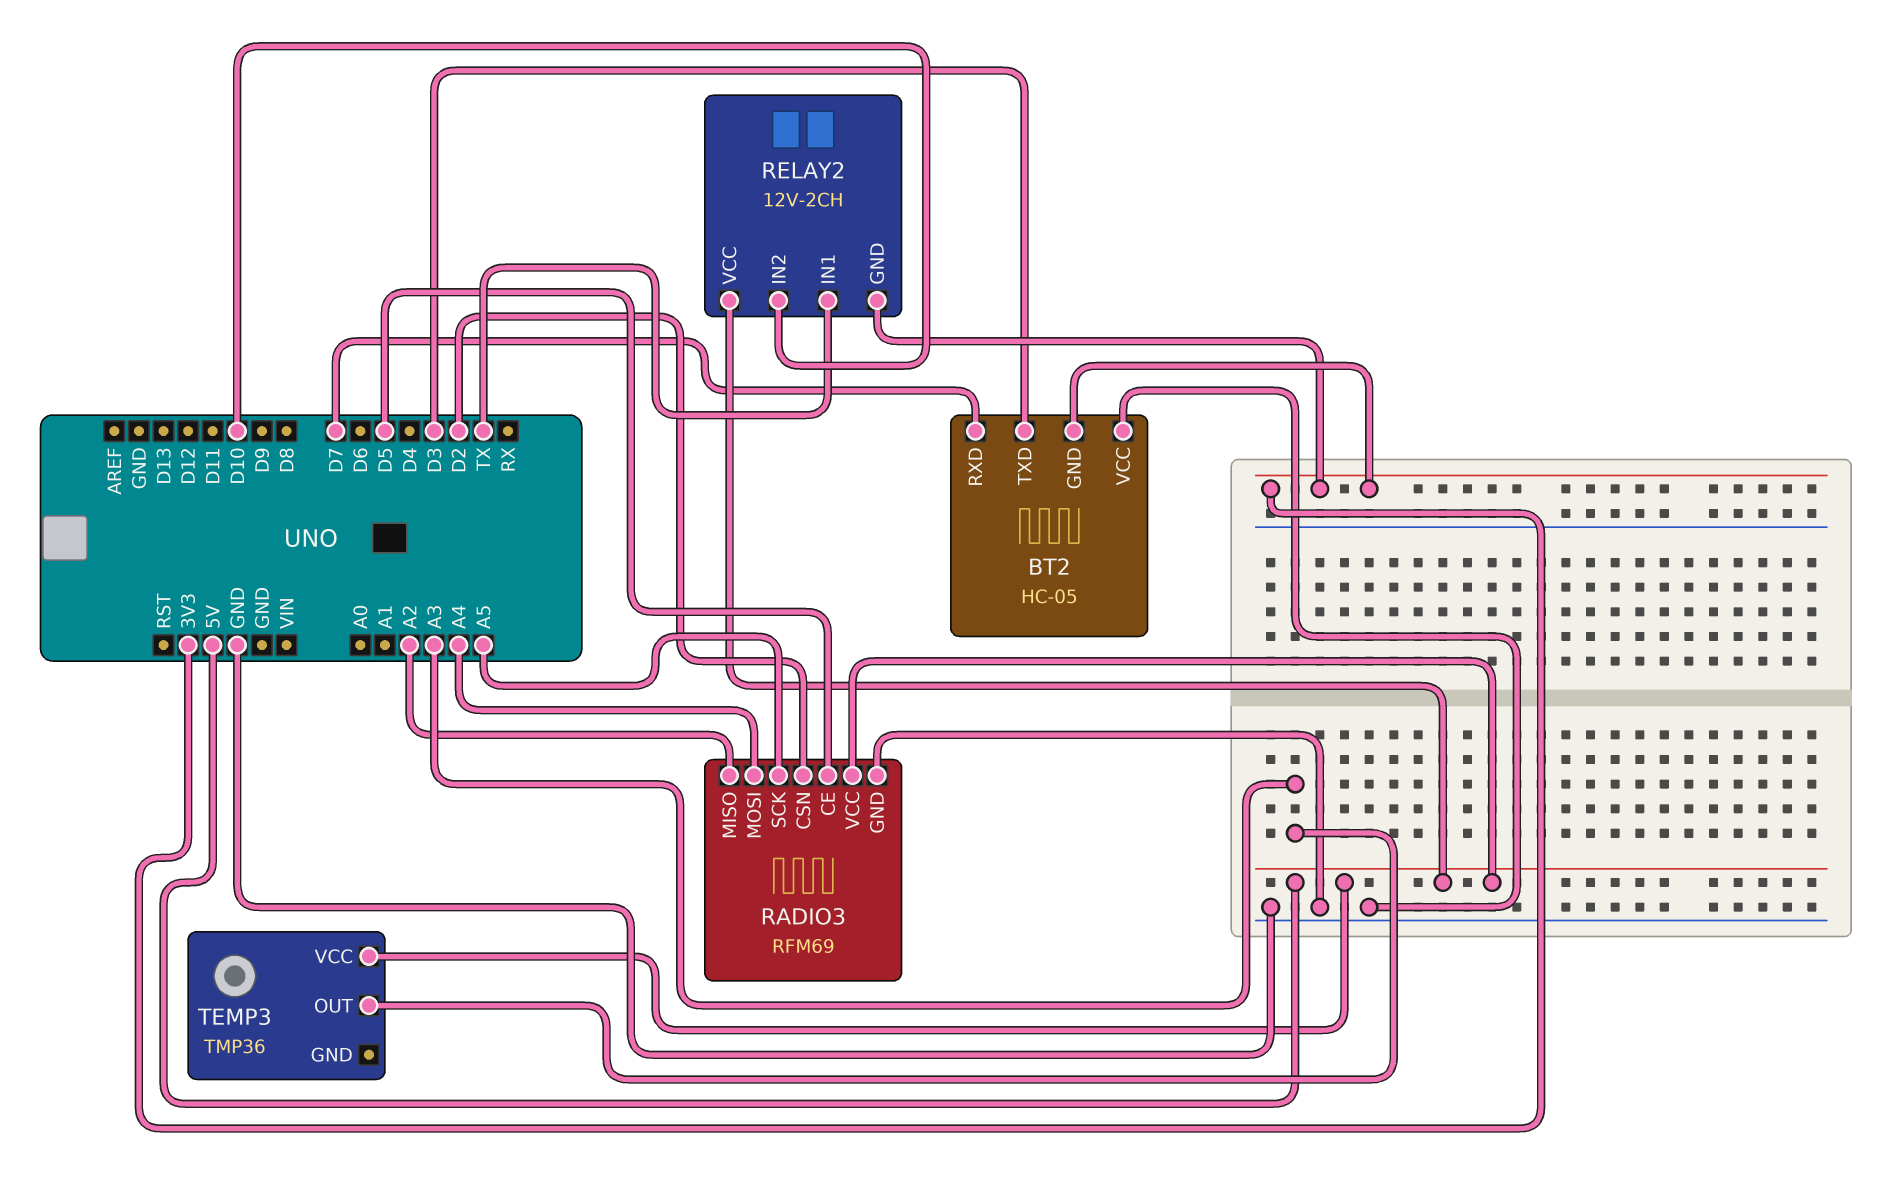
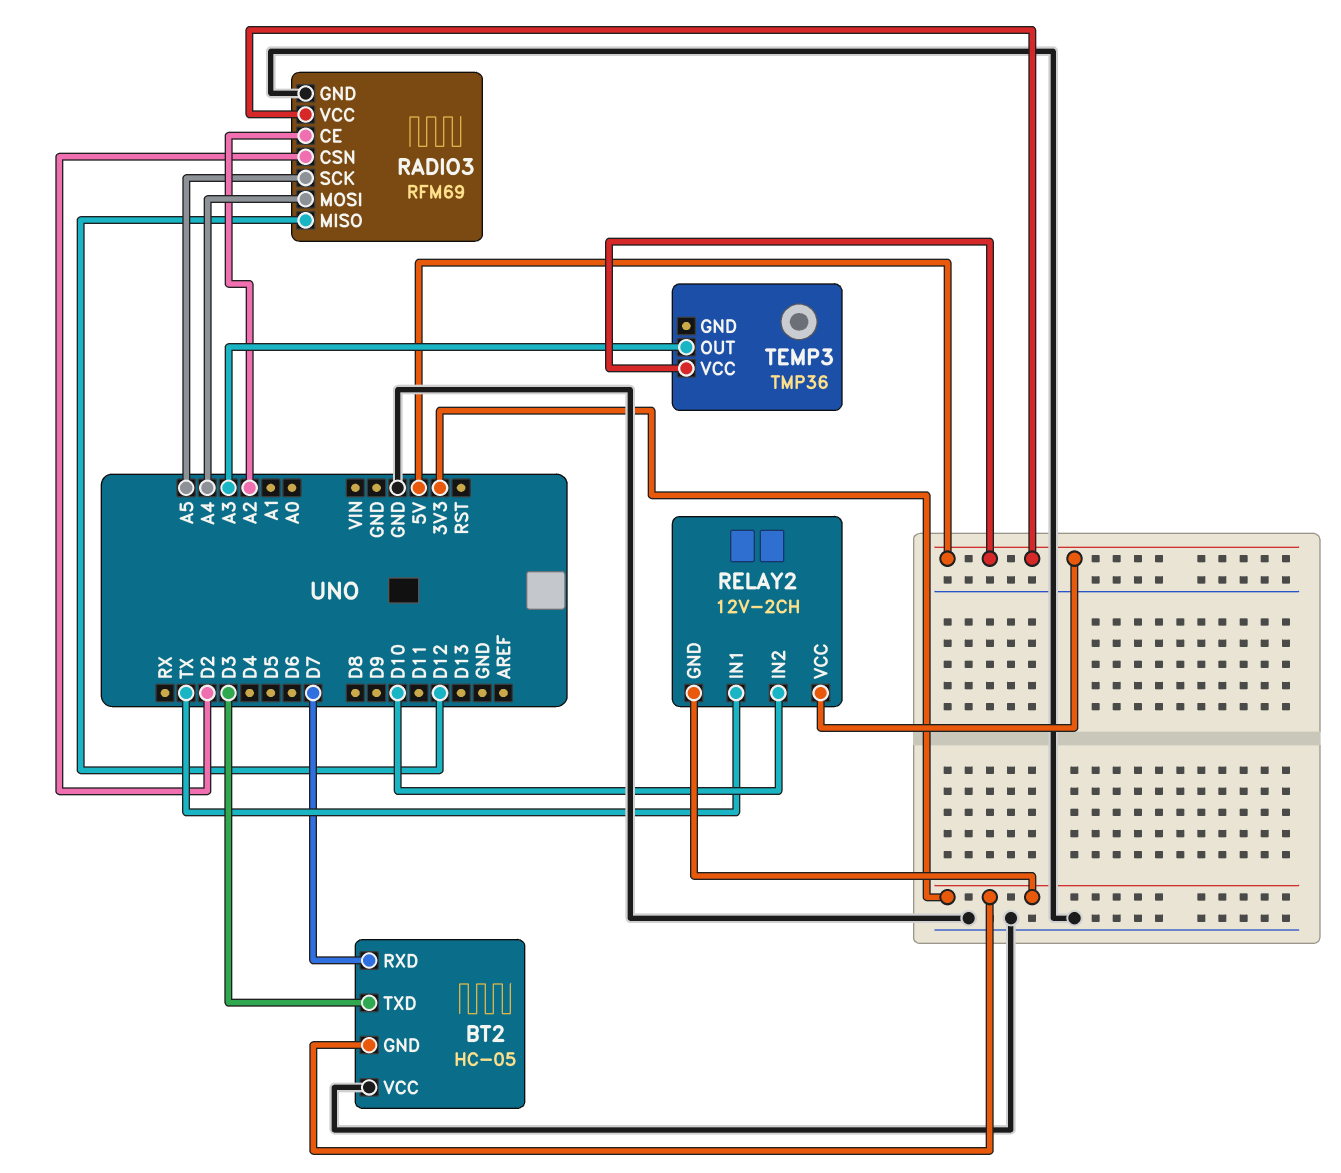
RADIO3 pin CE: D5 -> A2
RADIO3 pin MISO: A2 -> D12

